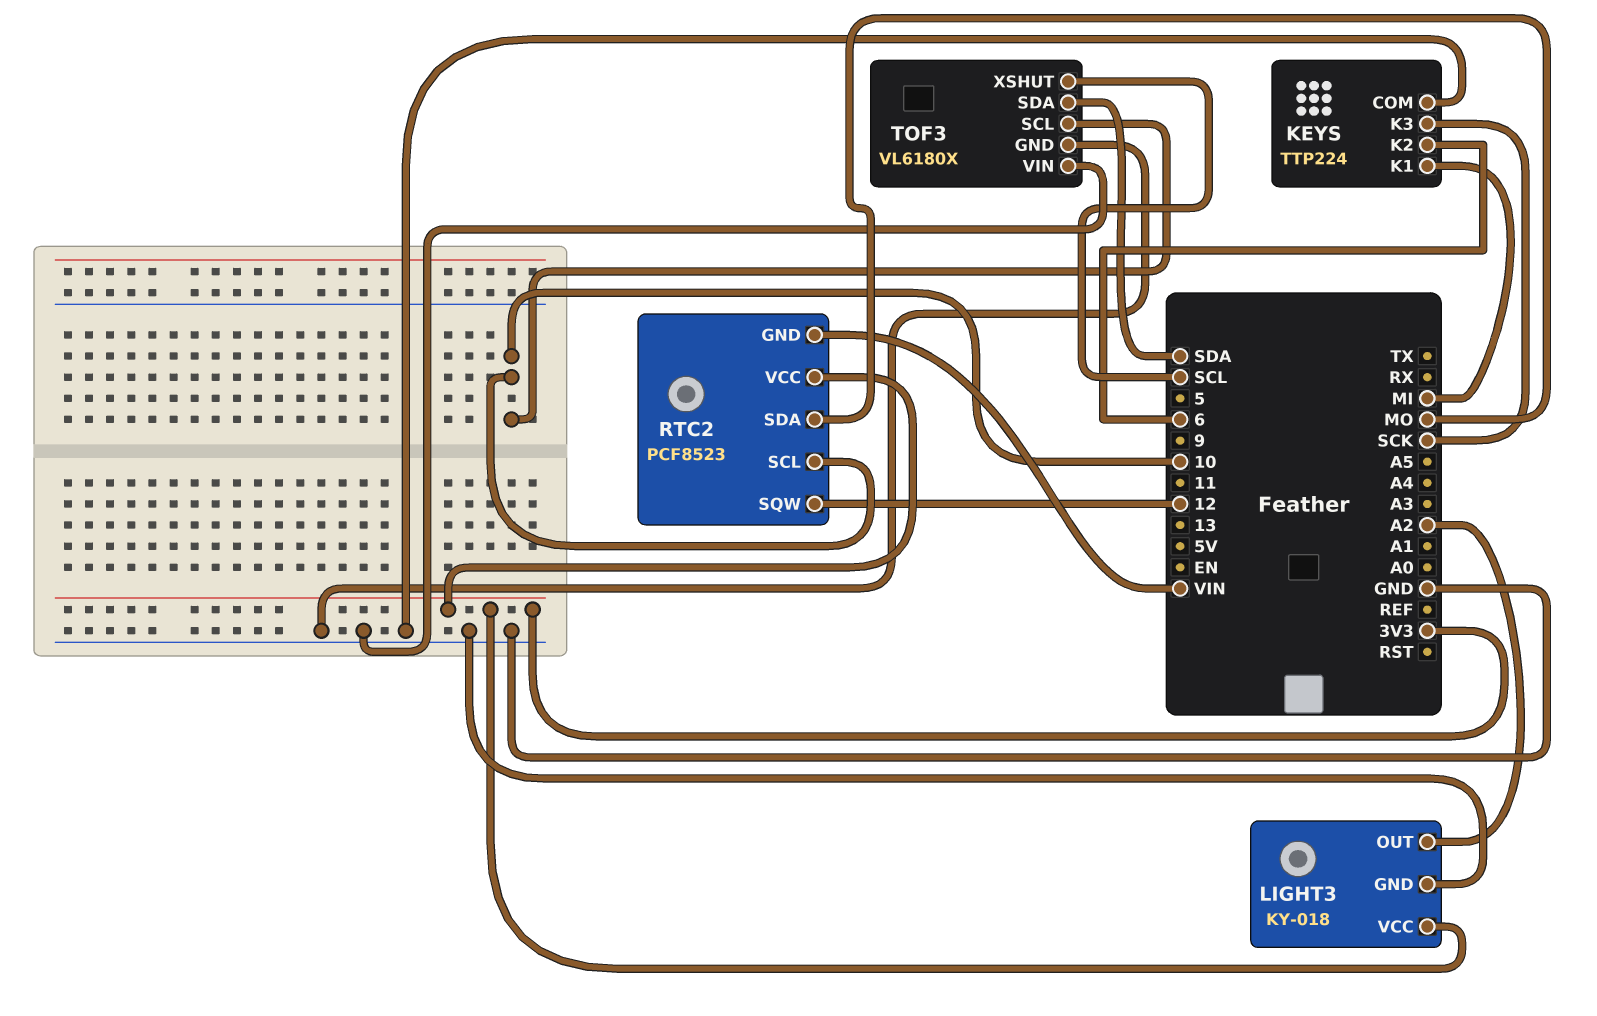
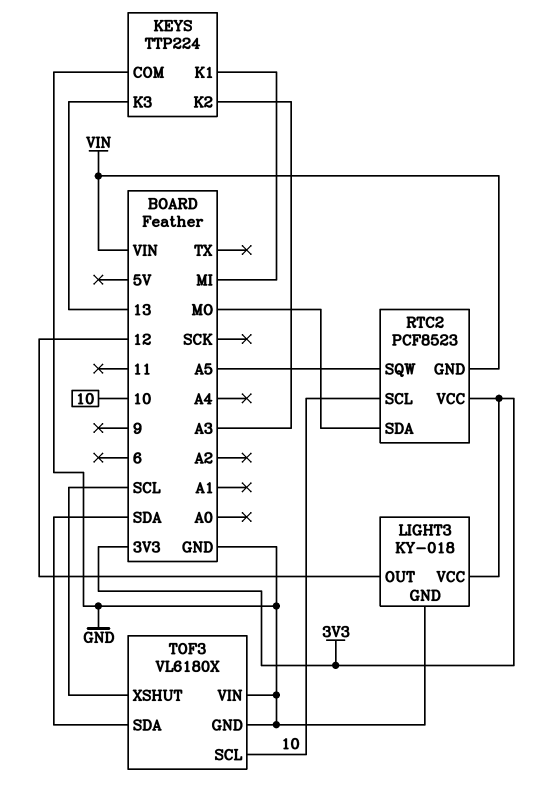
KEYS pin K2: 6 -> A3
KEYS pin K3: SCK -> 13
LIGHT3 pin OUT: A2 -> 12
RTC2 pin SQW: 12 -> A5

